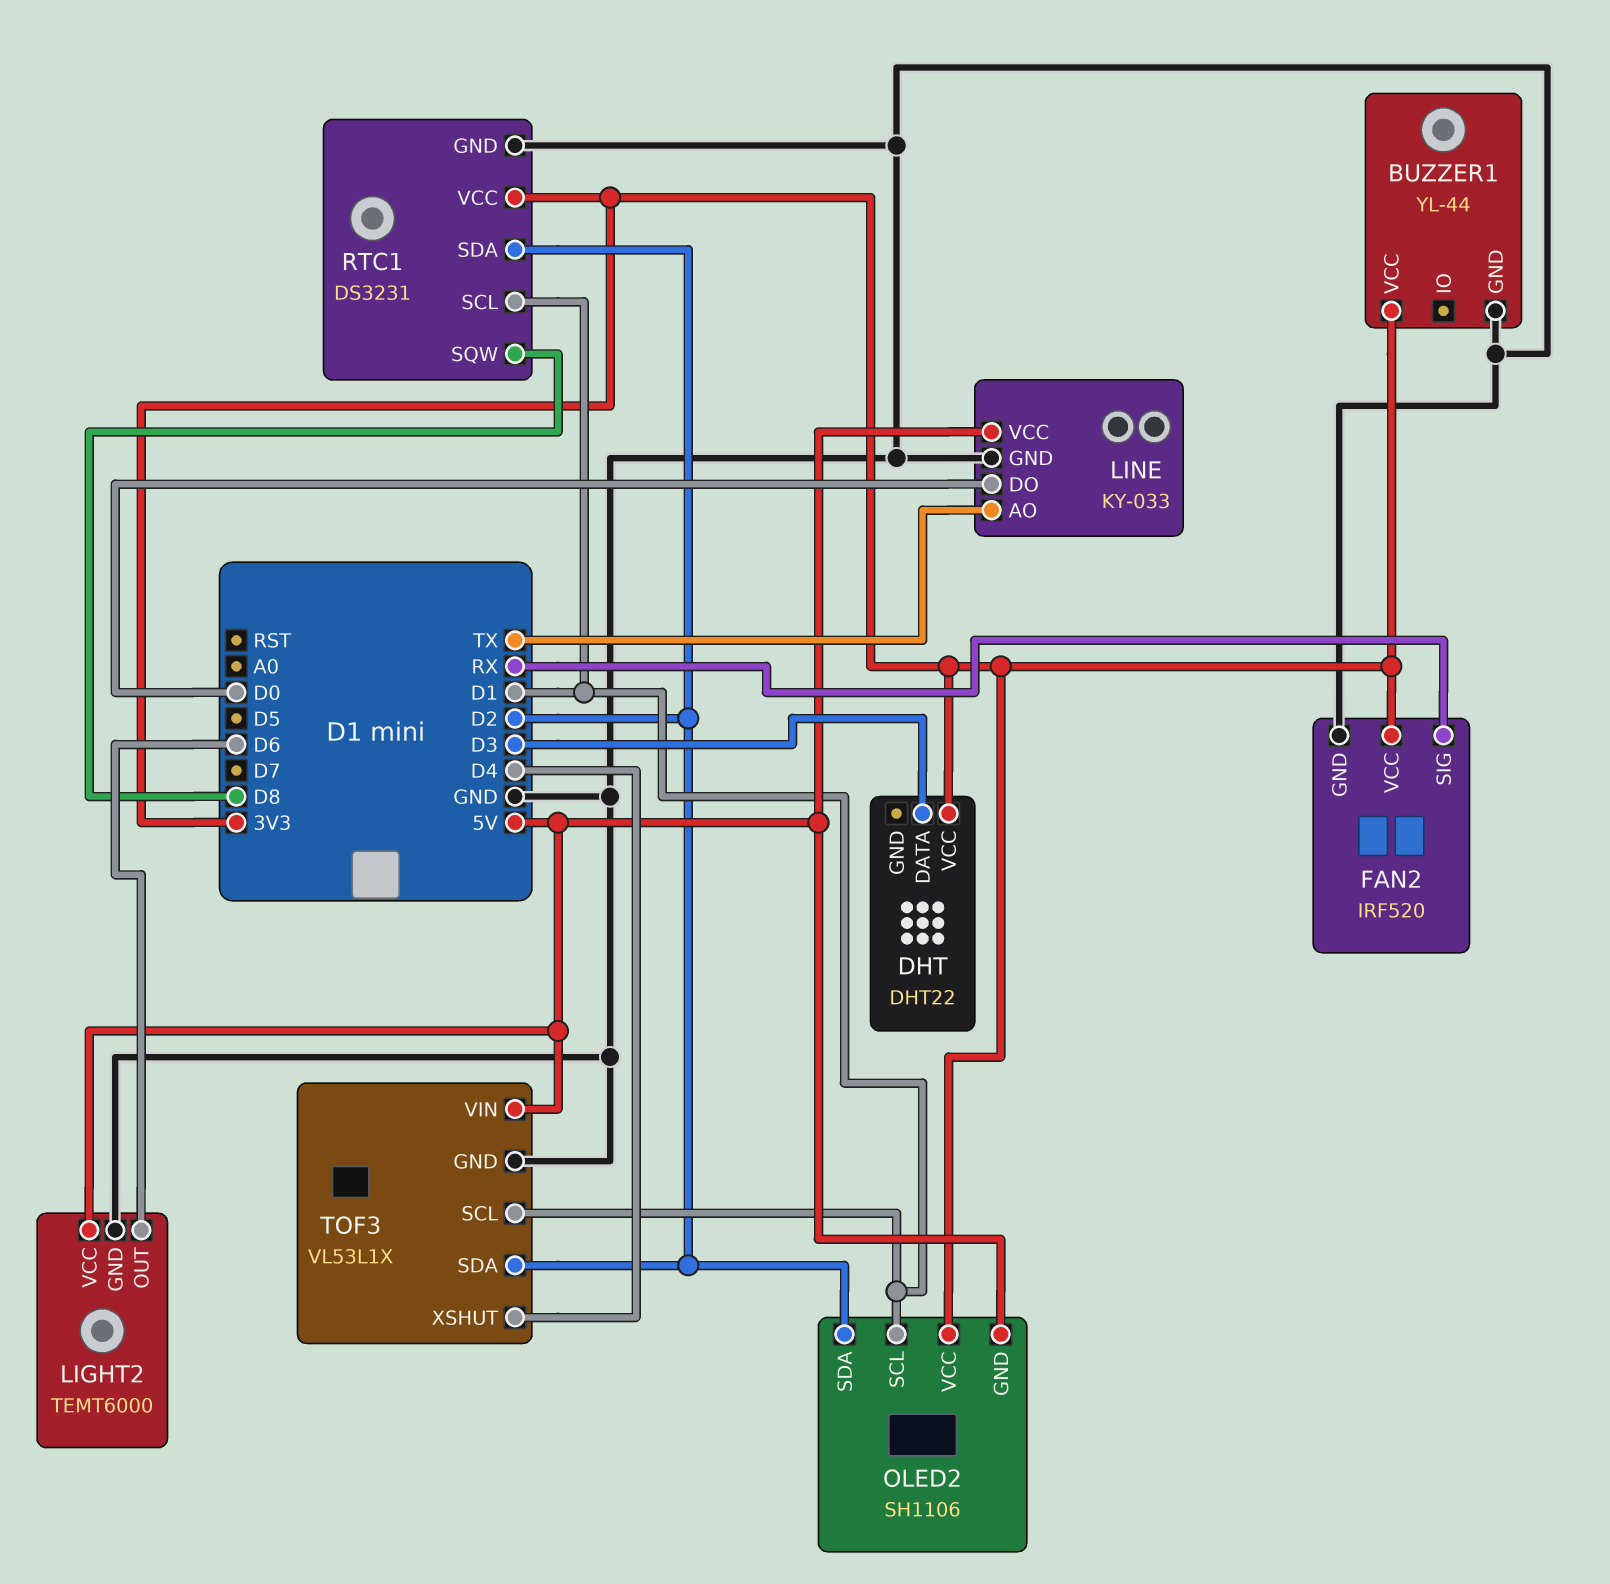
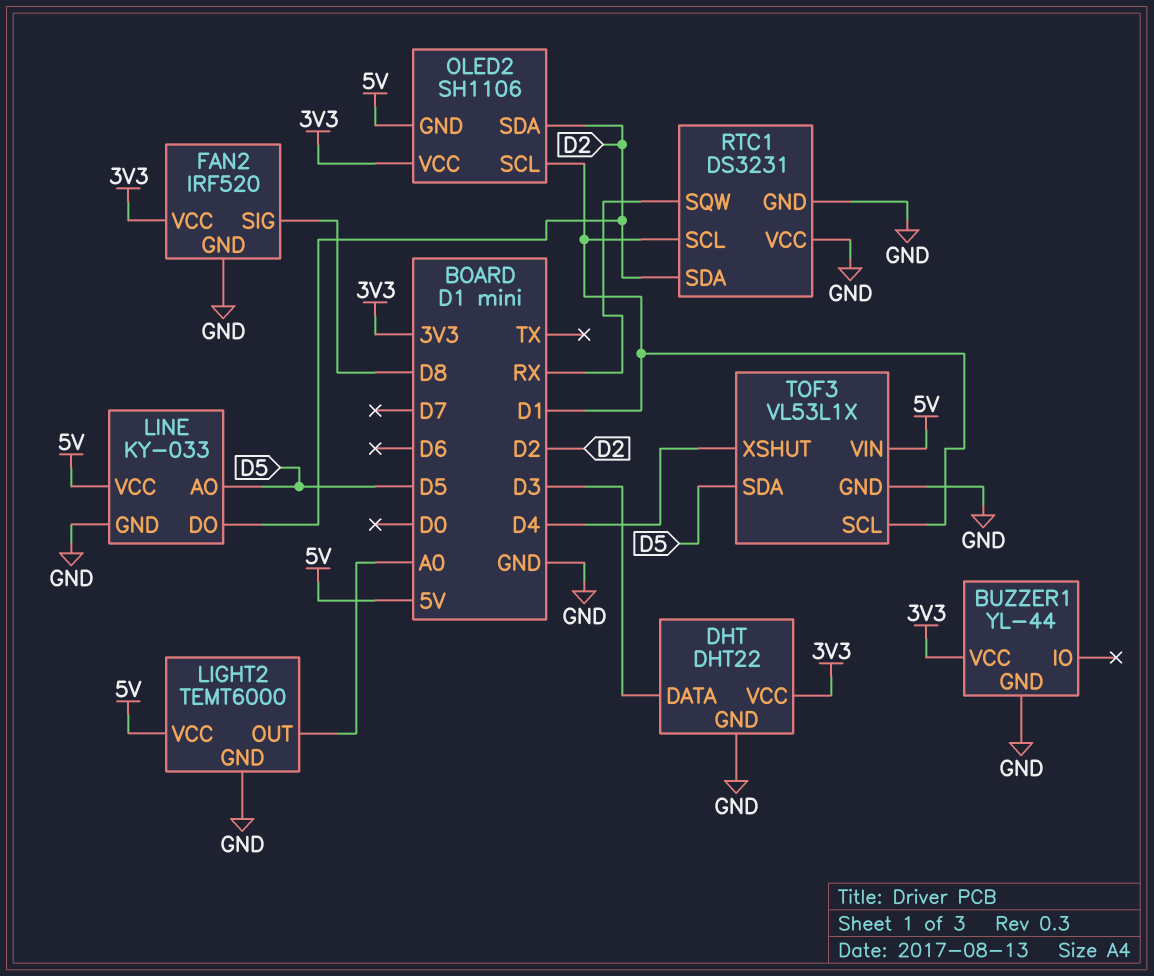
DHT pin GND: none -> GND
FAN2 pin SIG: RX -> D8
LIGHT2 pin OUT: D6 -> A0
LINE pin AO: TX -> D5
LINE pin DO: D0 -> D2
RTC1 pin SQW: D8 -> RX
RTC1 pin VCC: 3V3 -> GND
TOF3 pin SDA: D2 -> D5

